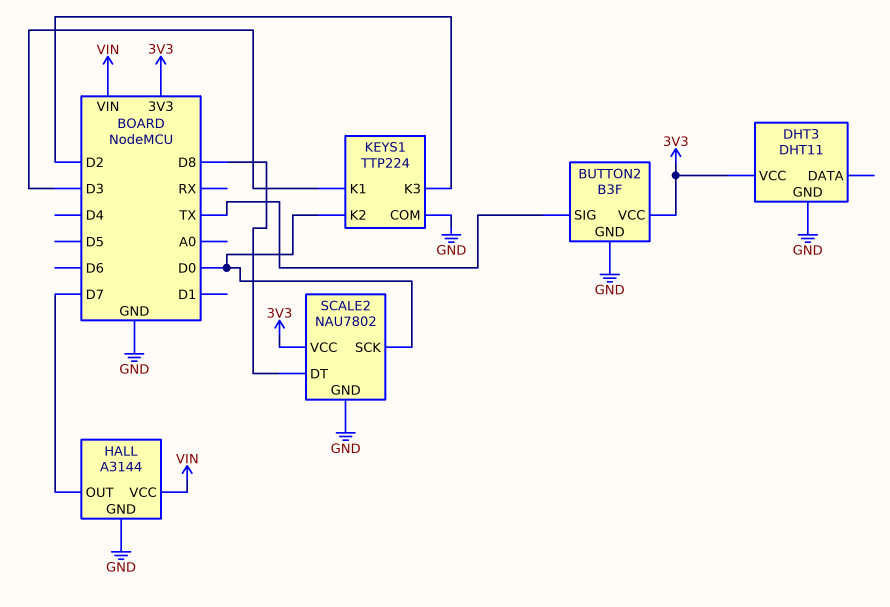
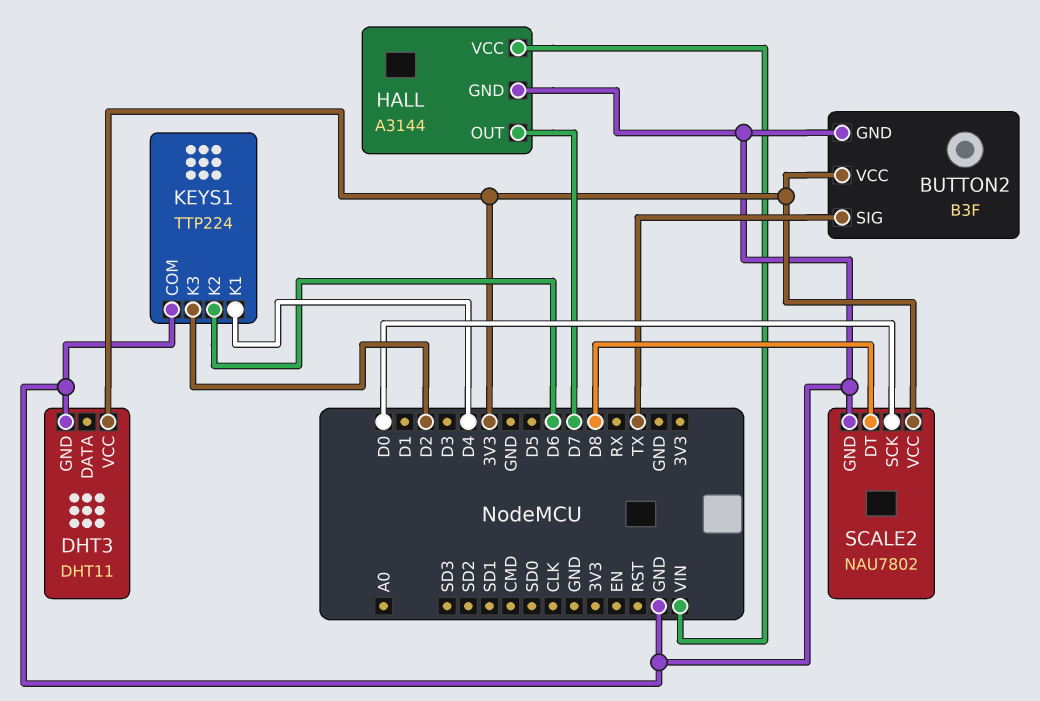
KEYS1 pin K1: D3 -> D4
KEYS1 pin K2: D0 -> D6

